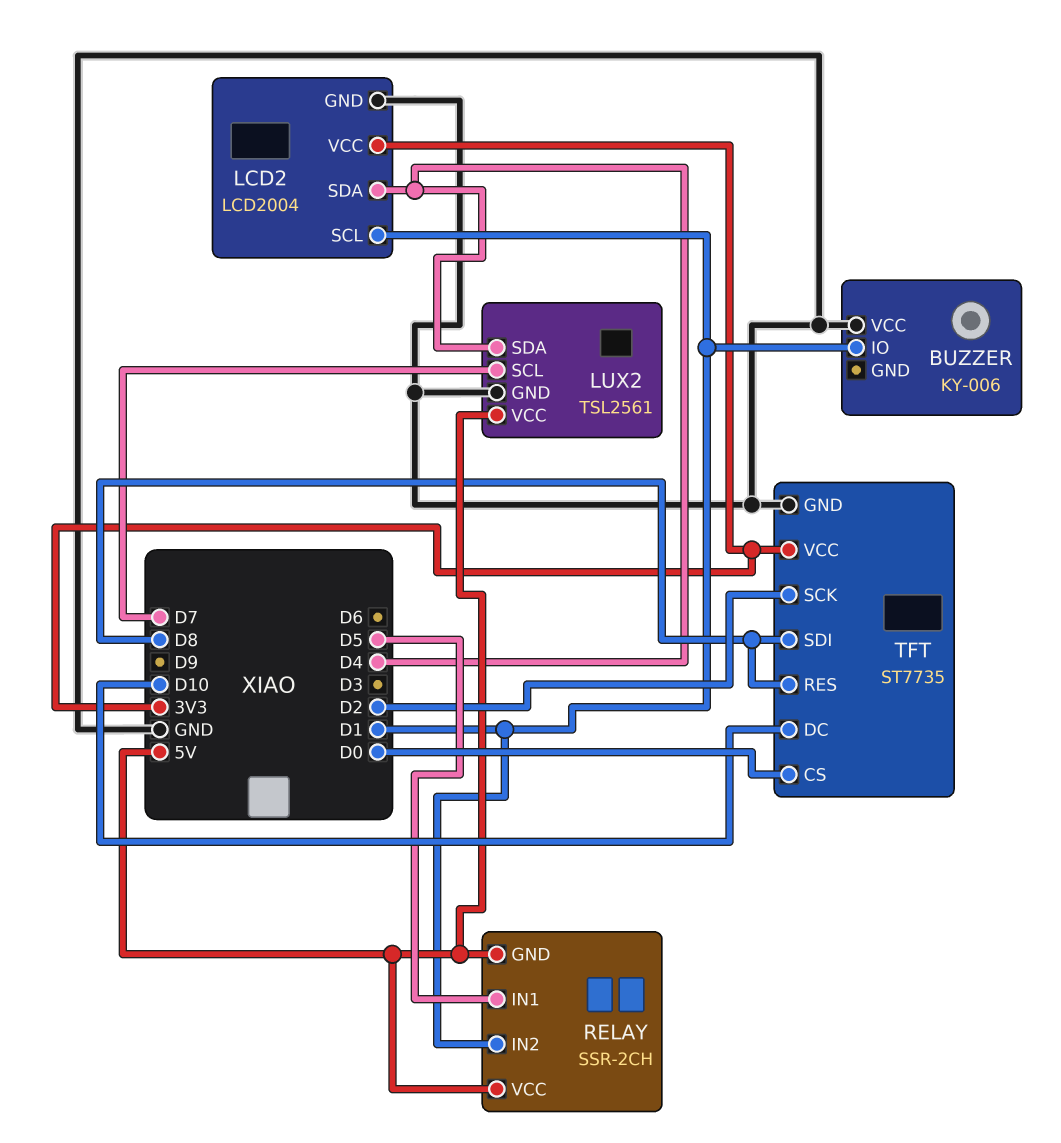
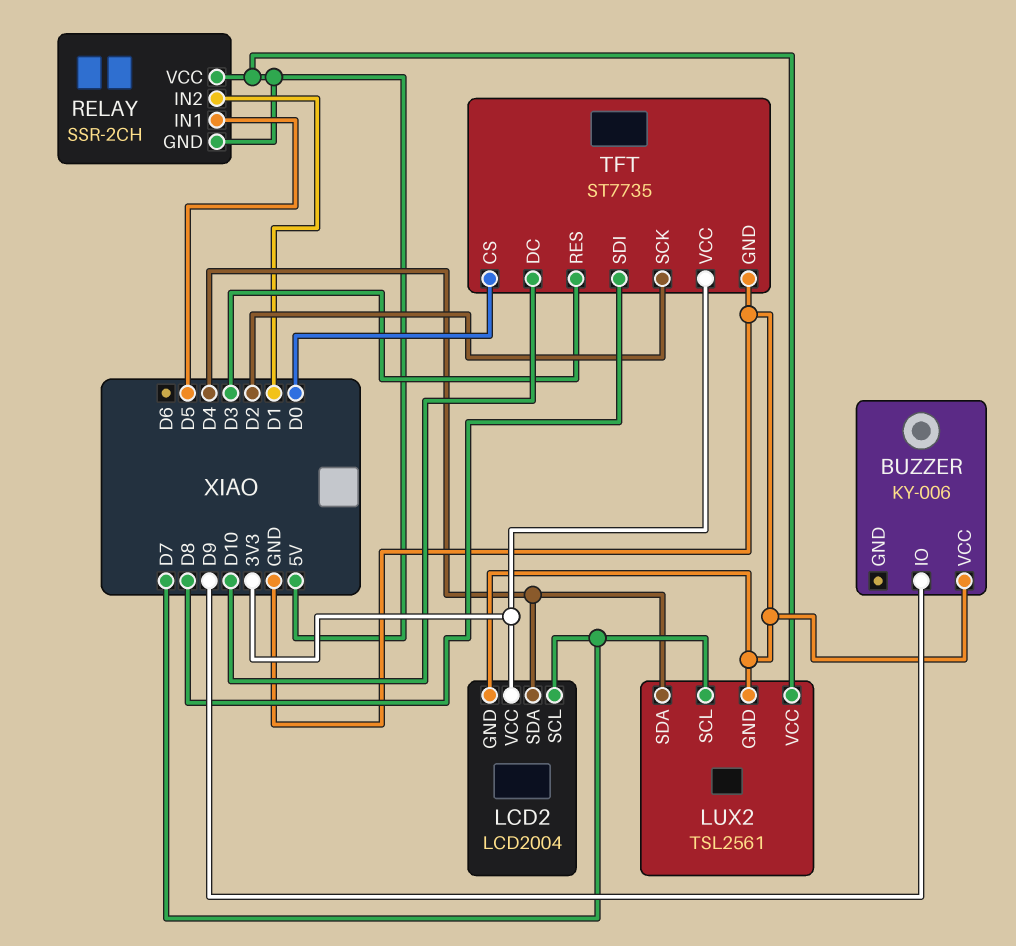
BUZZER pin IO: D1 -> D9
LCD2 pin SCL: D1 -> D7
TFT pin RES: D8 -> D3

